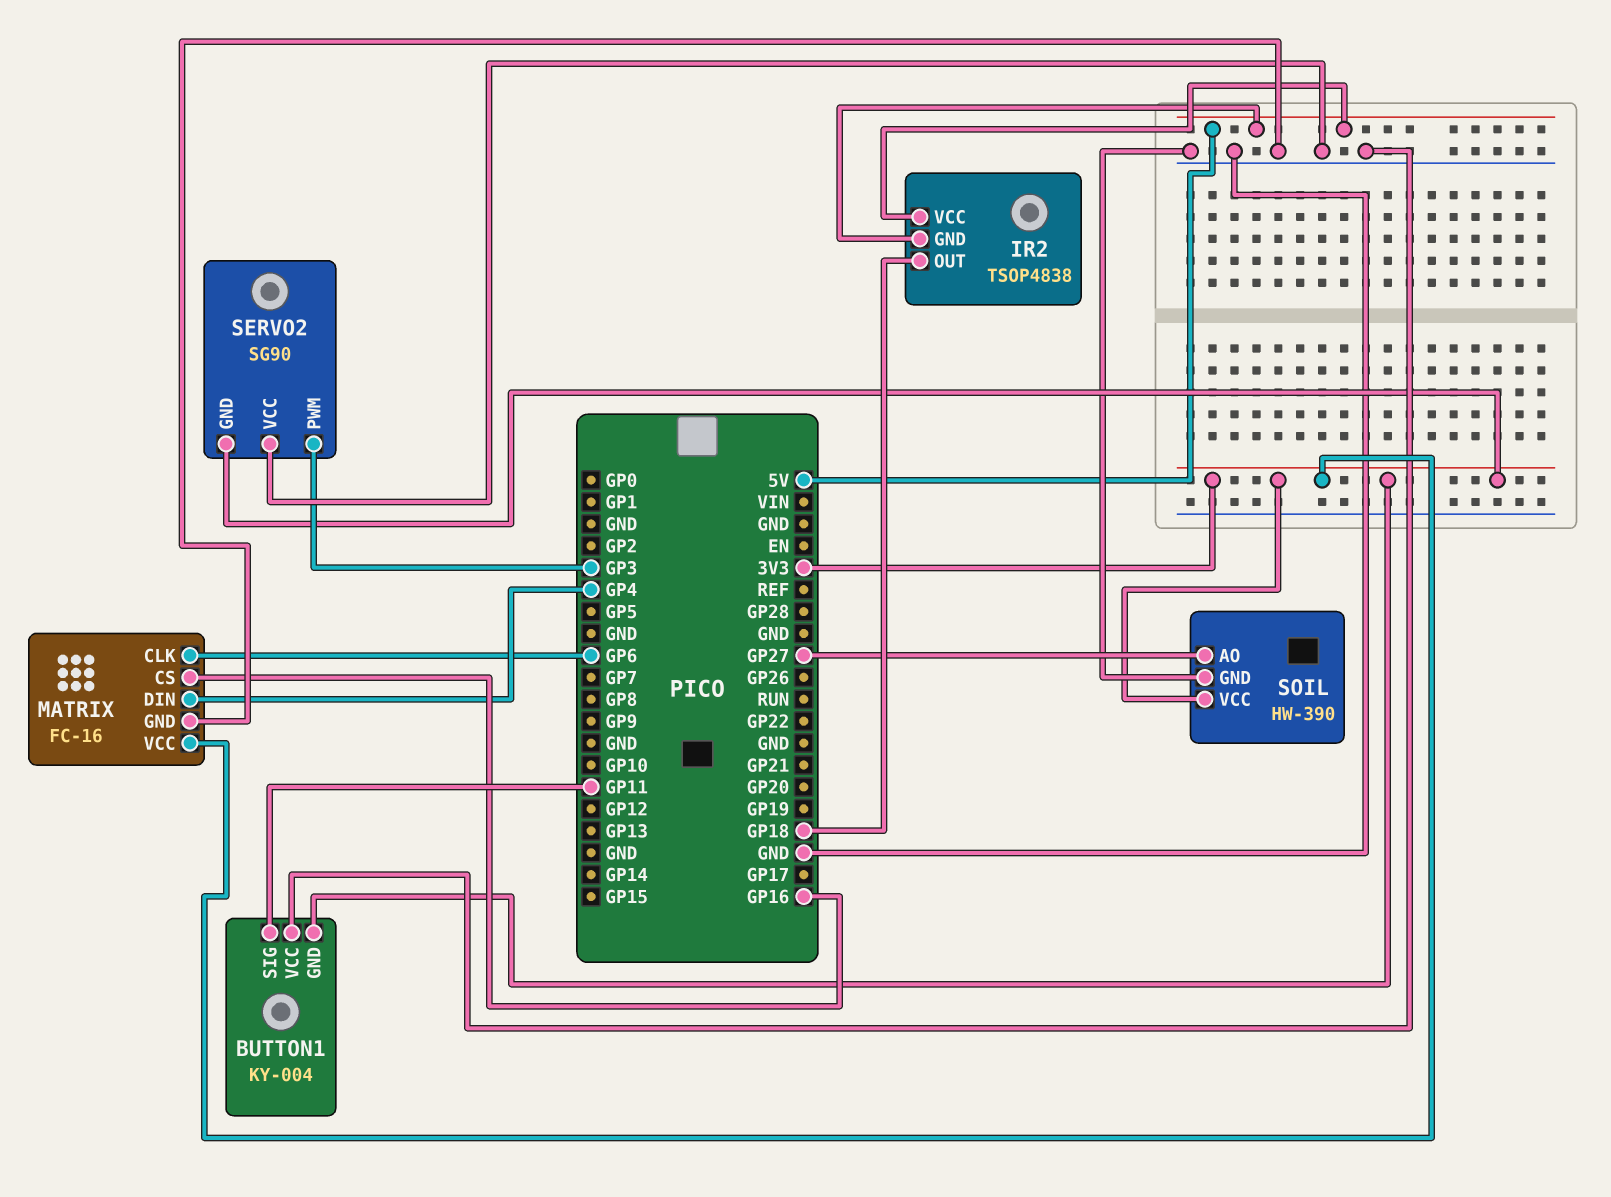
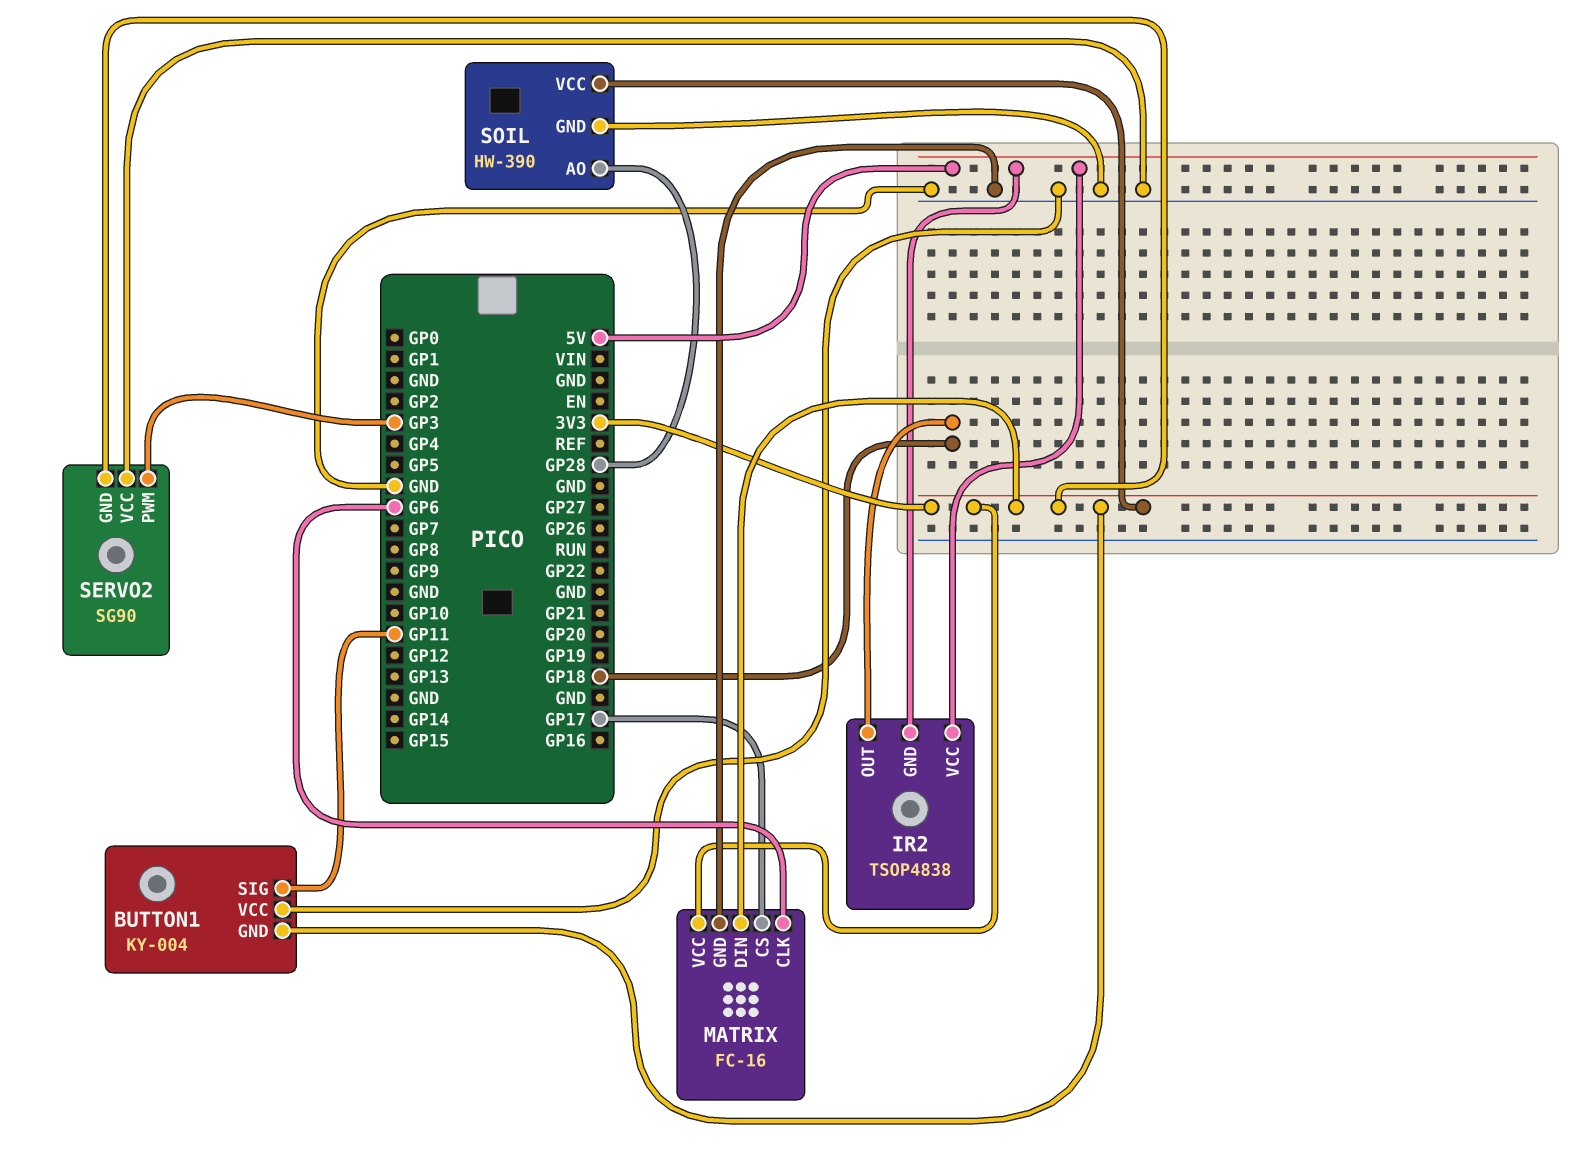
MATRIX pin CS: GP16 -> GP17
MATRIX pin DIN: GP4 -> 3V3
SOIL pin AO: GP27 -> GP28

